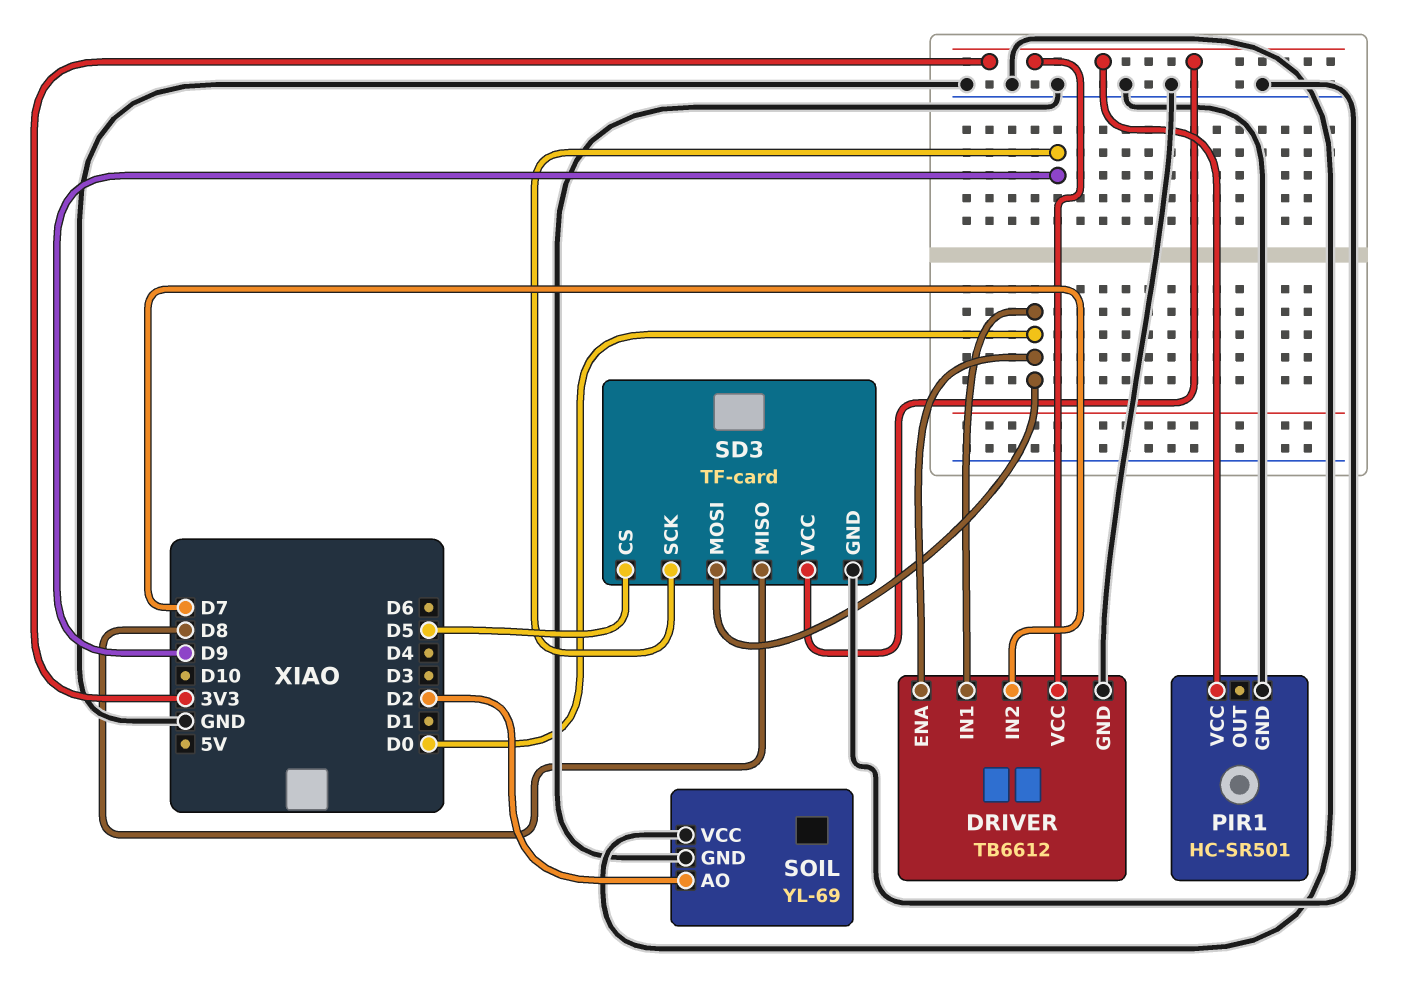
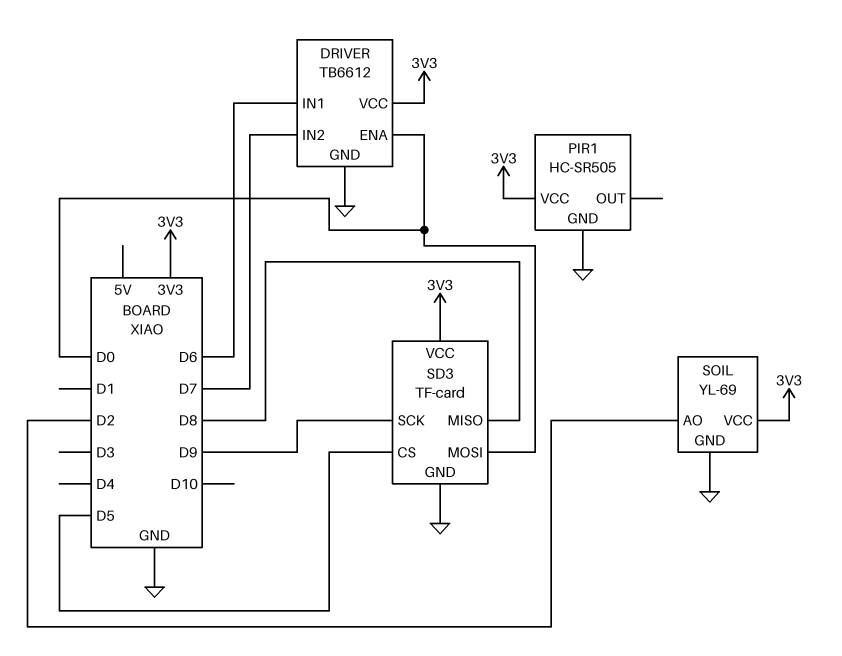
DRIVER pin IN1: D0 -> D6
PIR1: HC-SR501 -> HC-SR505
SOIL pin VCC: GND -> 3V3

